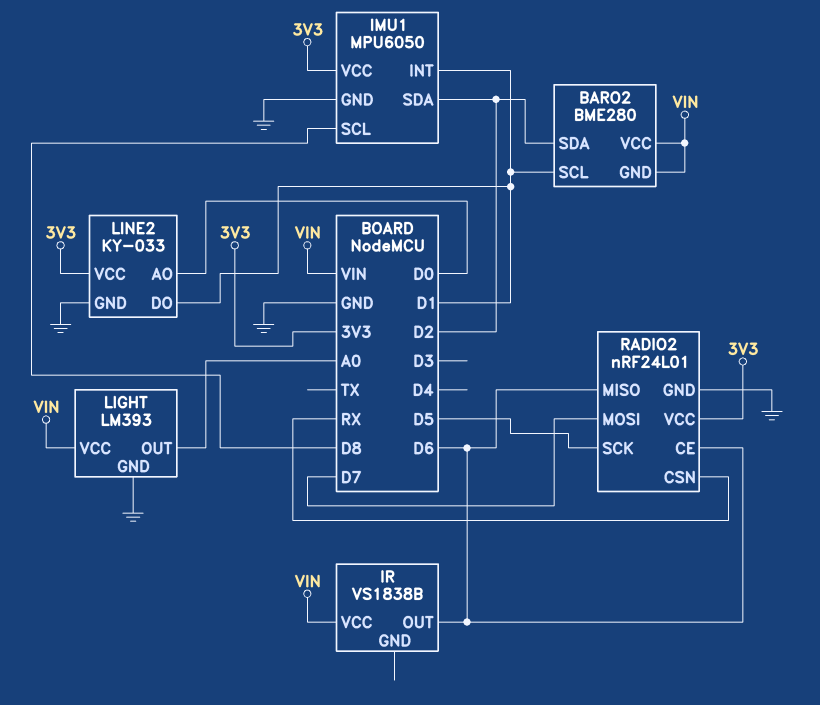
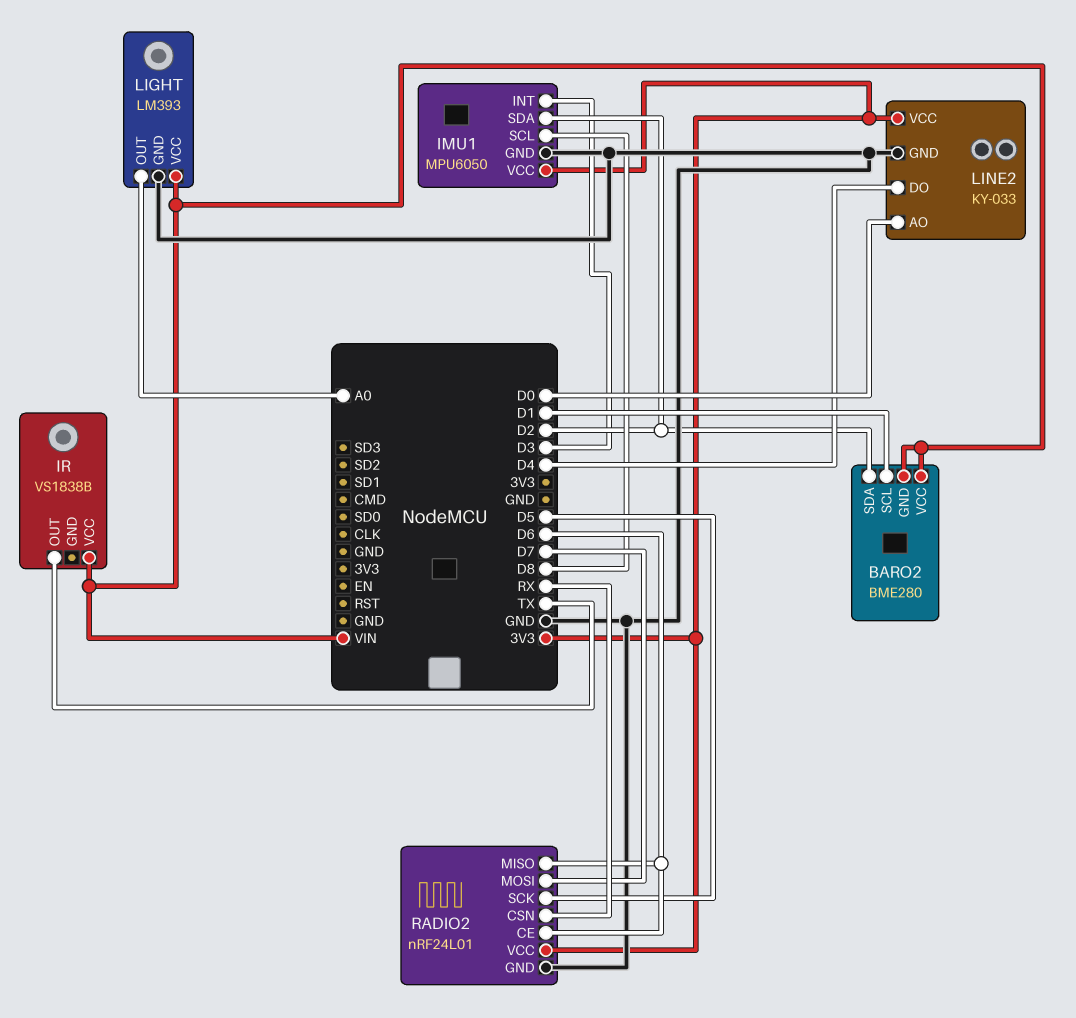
IMU1 pin INT: D1 -> D3
IR pin OUT: D6 -> TX
LINE2 pin DO: D1 -> D4

